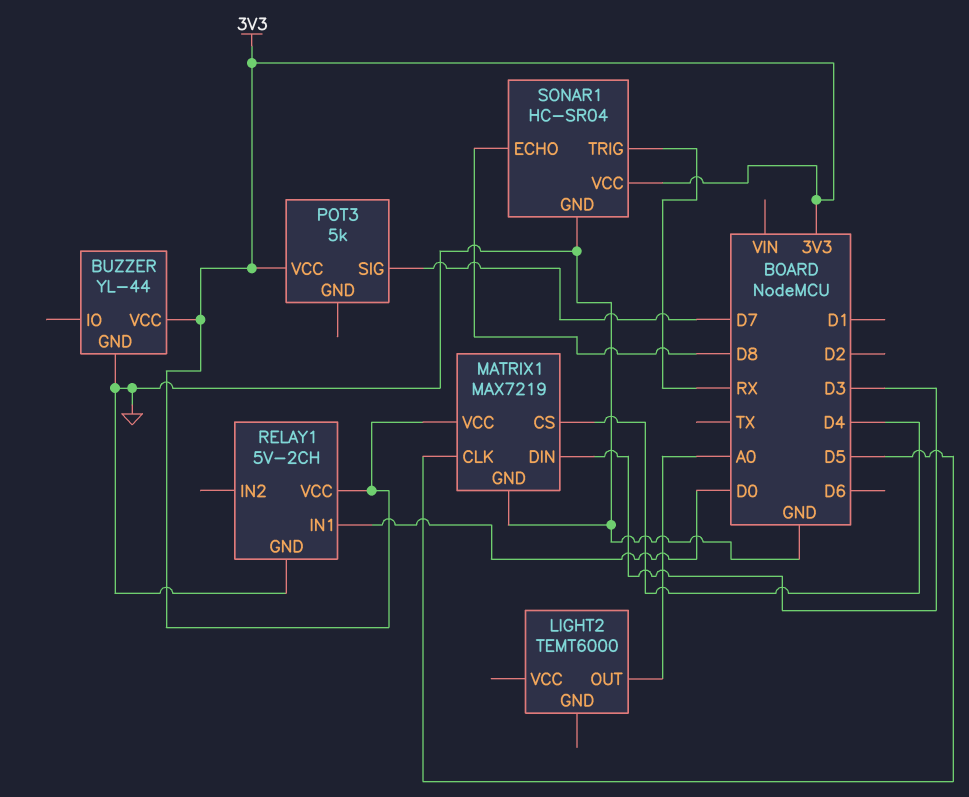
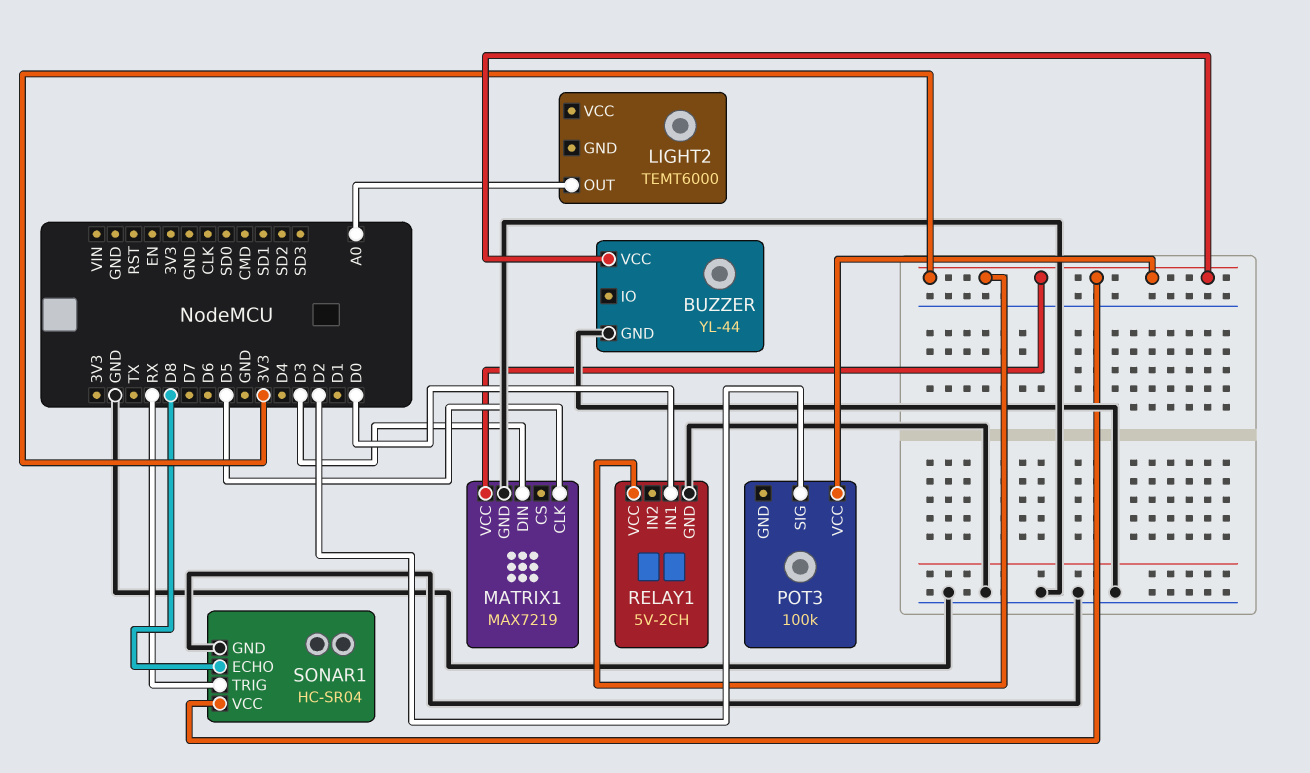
MATRIX1 pin CS: D4 -> none
POT3: 5k -> 100k
POT3 pin SIG: D7 -> D2

